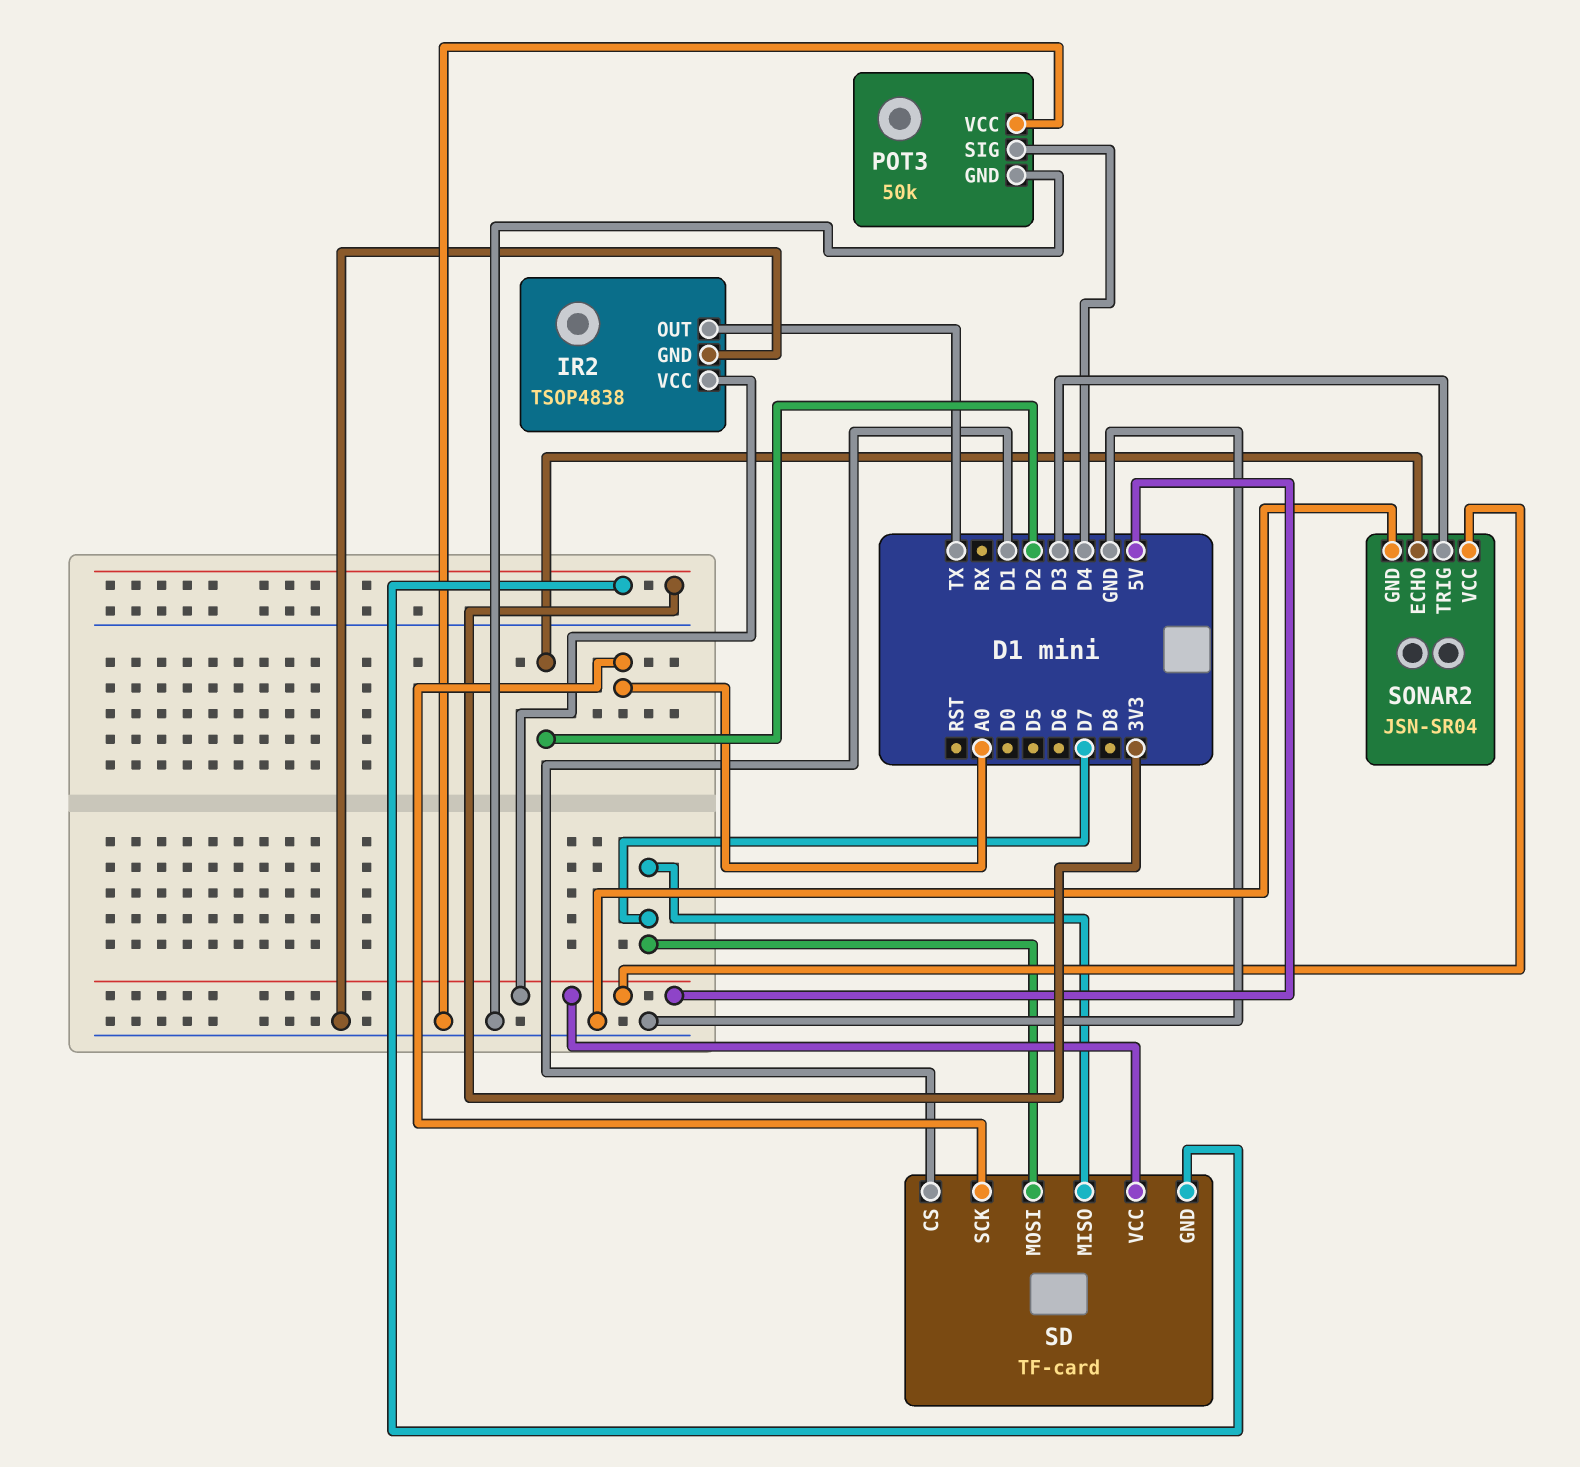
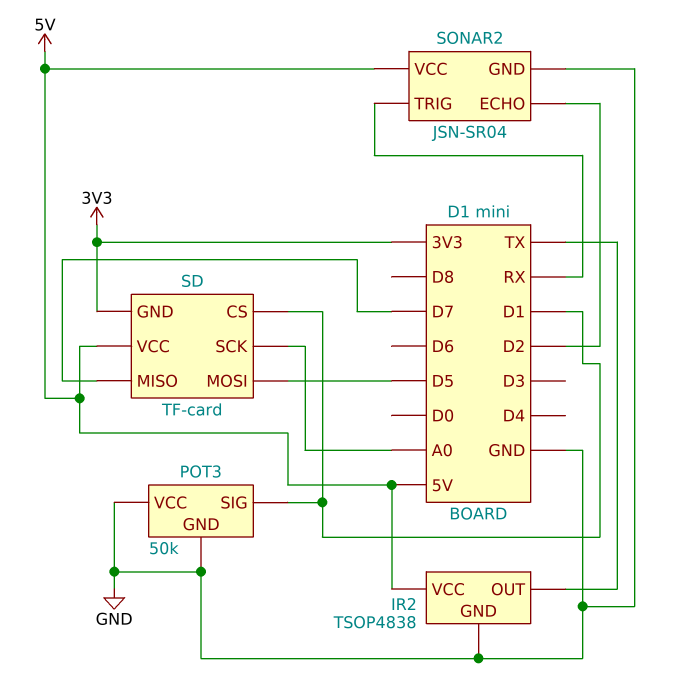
POT3 pin SIG: D4 -> D1
SD pin MOSI: D7 -> D5
SONAR2 pin TRIG: D3 -> RX

